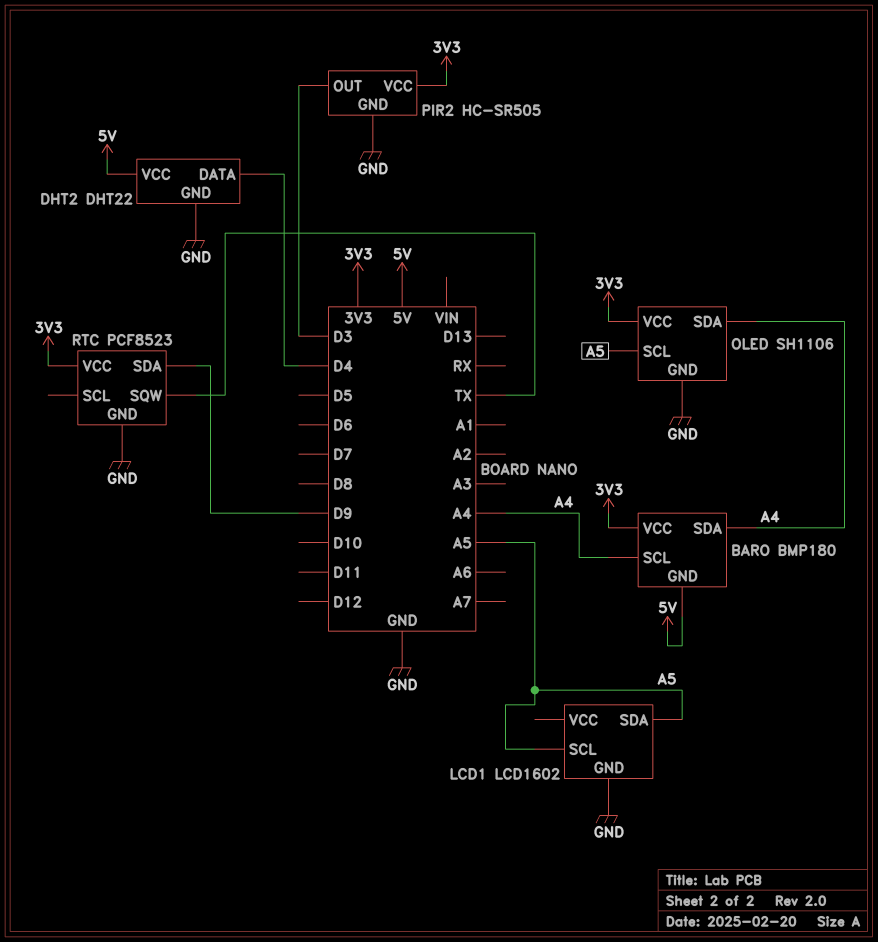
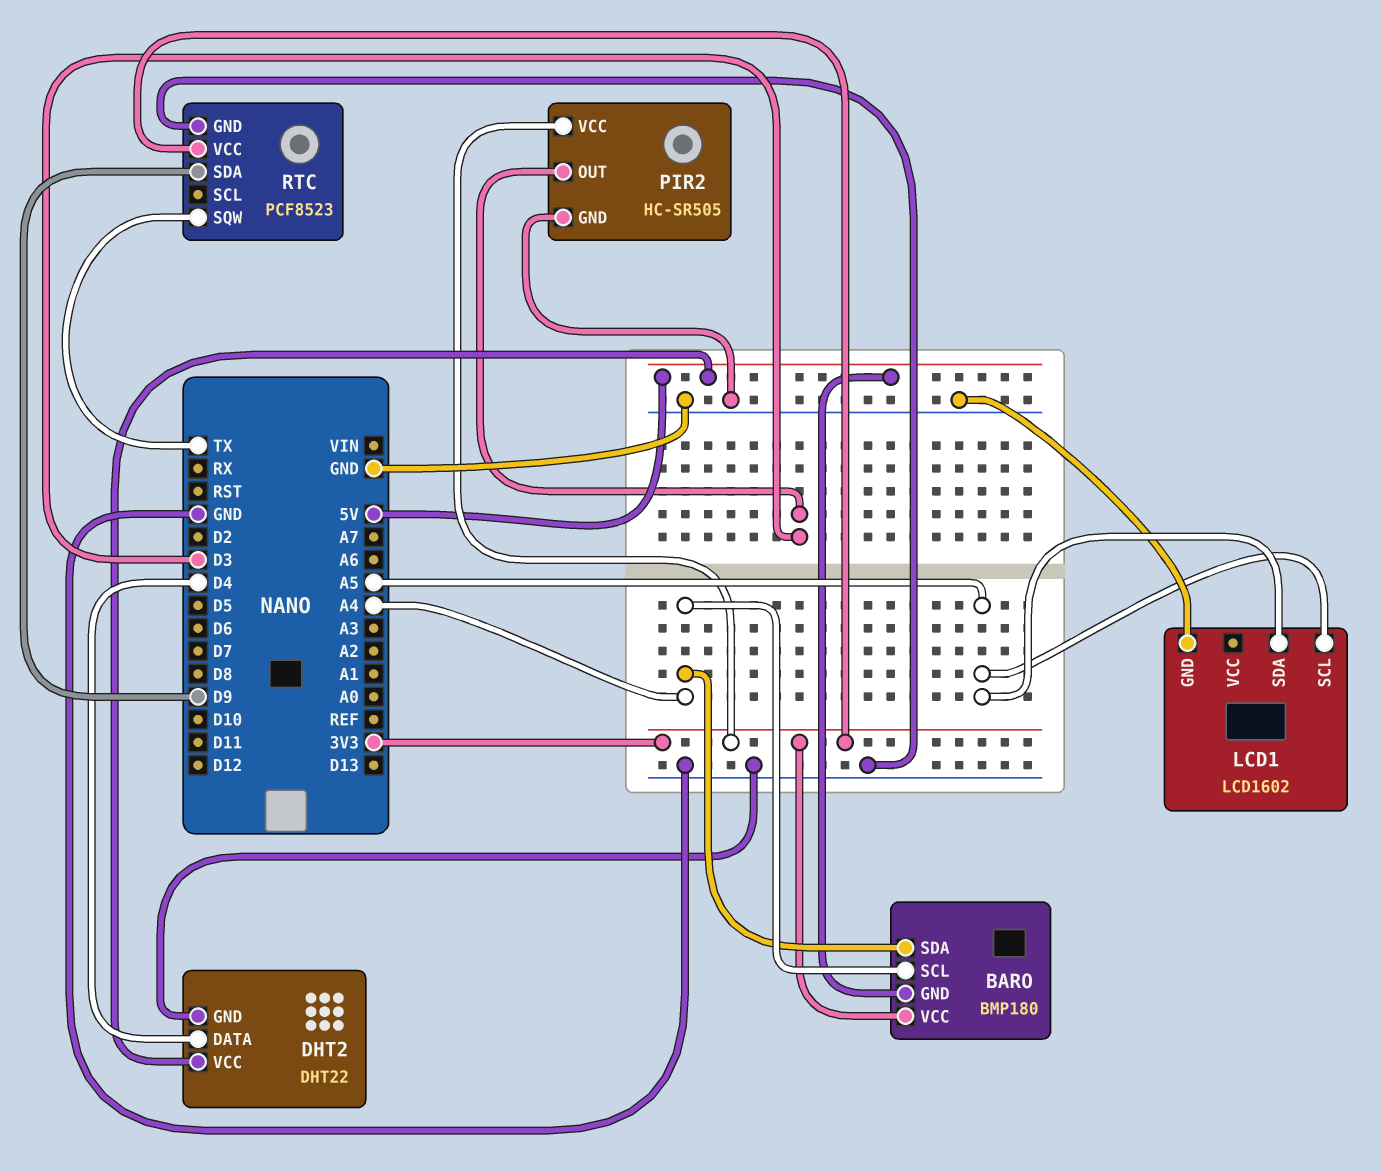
OLED: SH1106 -> none
OLED pin GND: GND -> none
OLED pin SCL: A5 -> none
OLED pin SDA: A4 -> none
OLED pin VCC: 3V3 -> none

